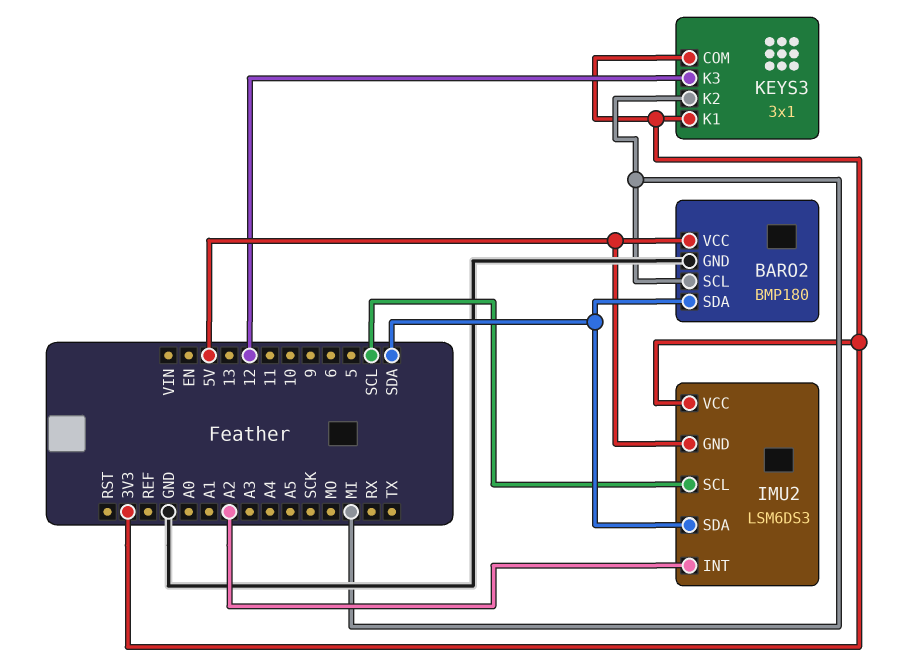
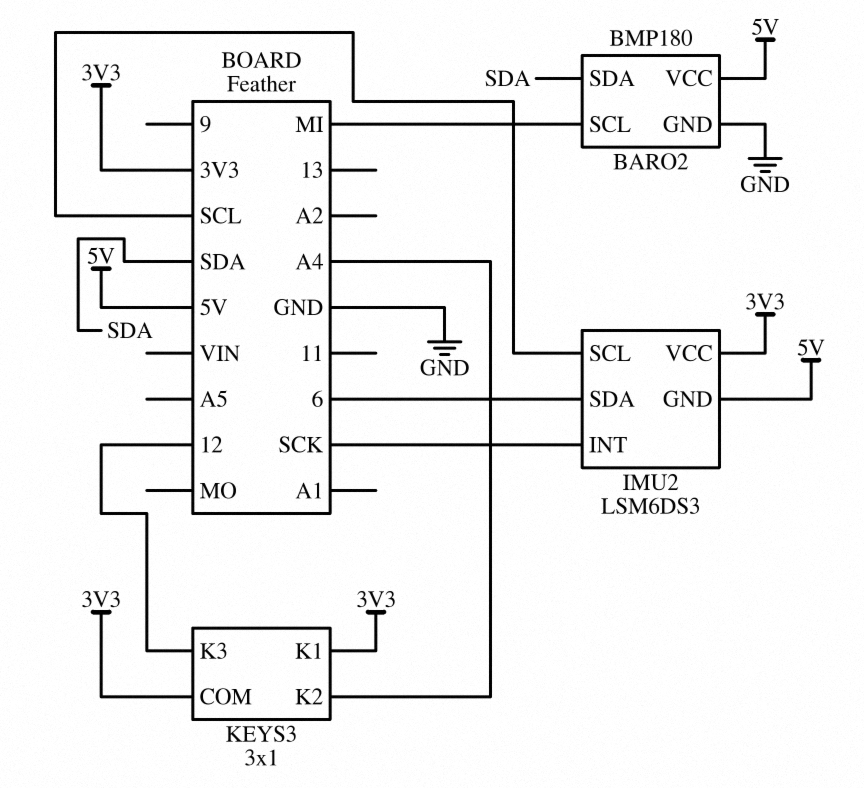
IMU2 pin INT: A2 -> SCK
IMU2 pin SDA: SDA -> 6
KEYS3 pin K2: MI -> A4

